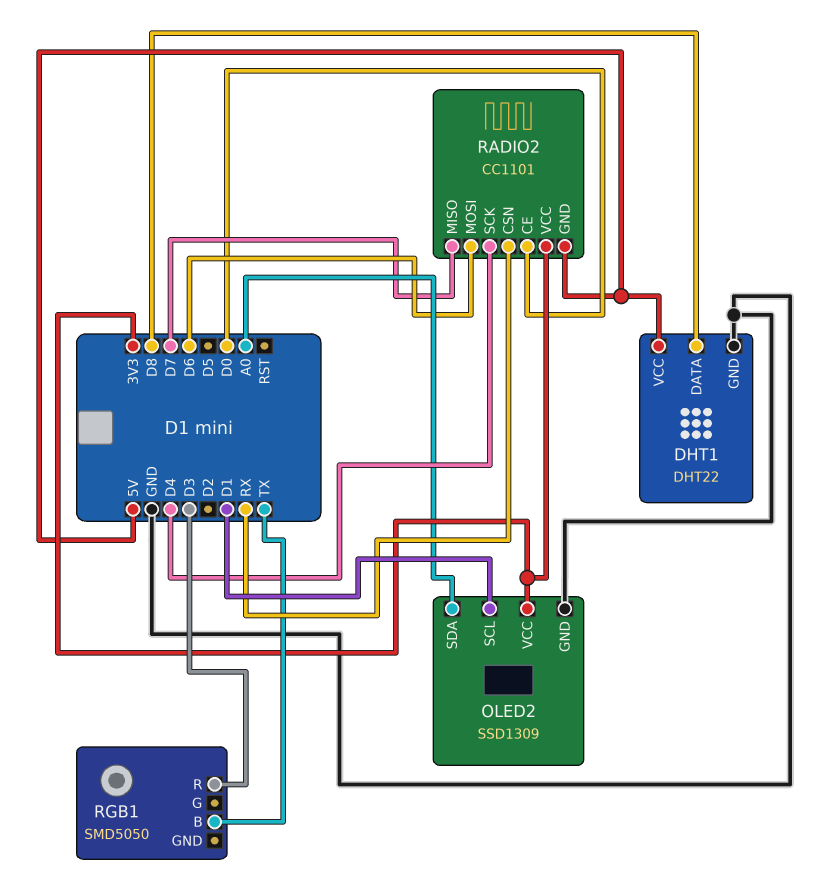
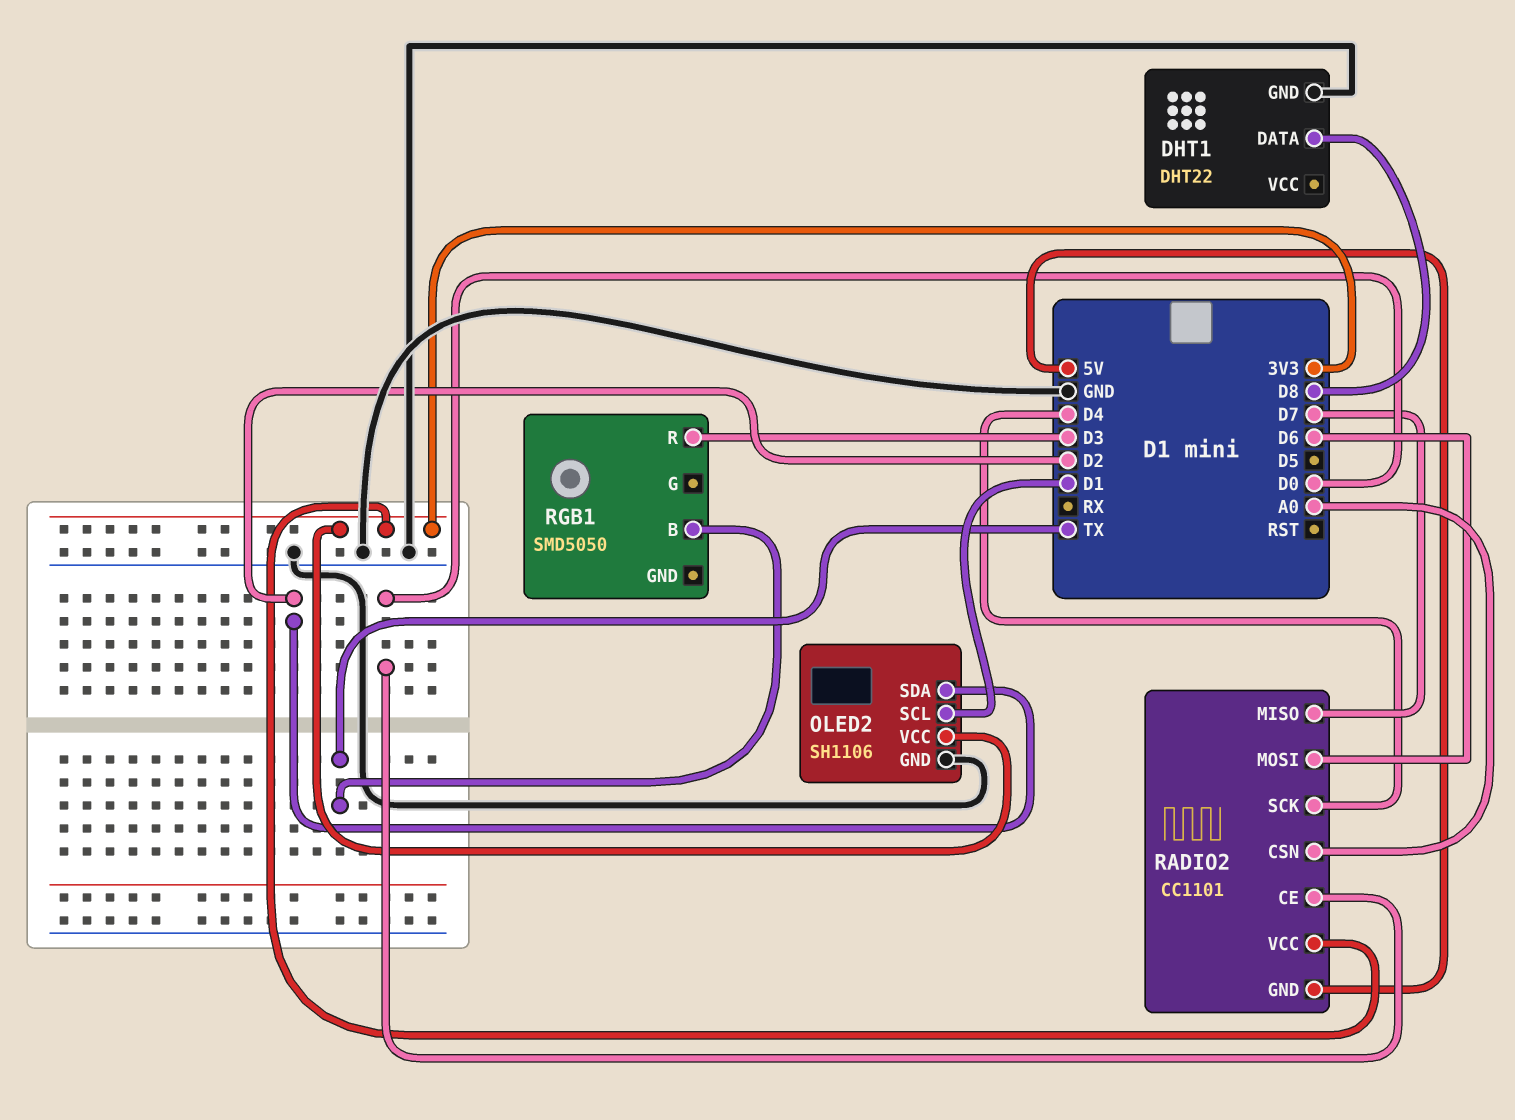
DHT1 pin VCC: 5V -> none
OLED2: SSD1309 -> SH1106
OLED2 pin SDA: A0 -> D2
RADIO2 pin CSN: RX -> A0

